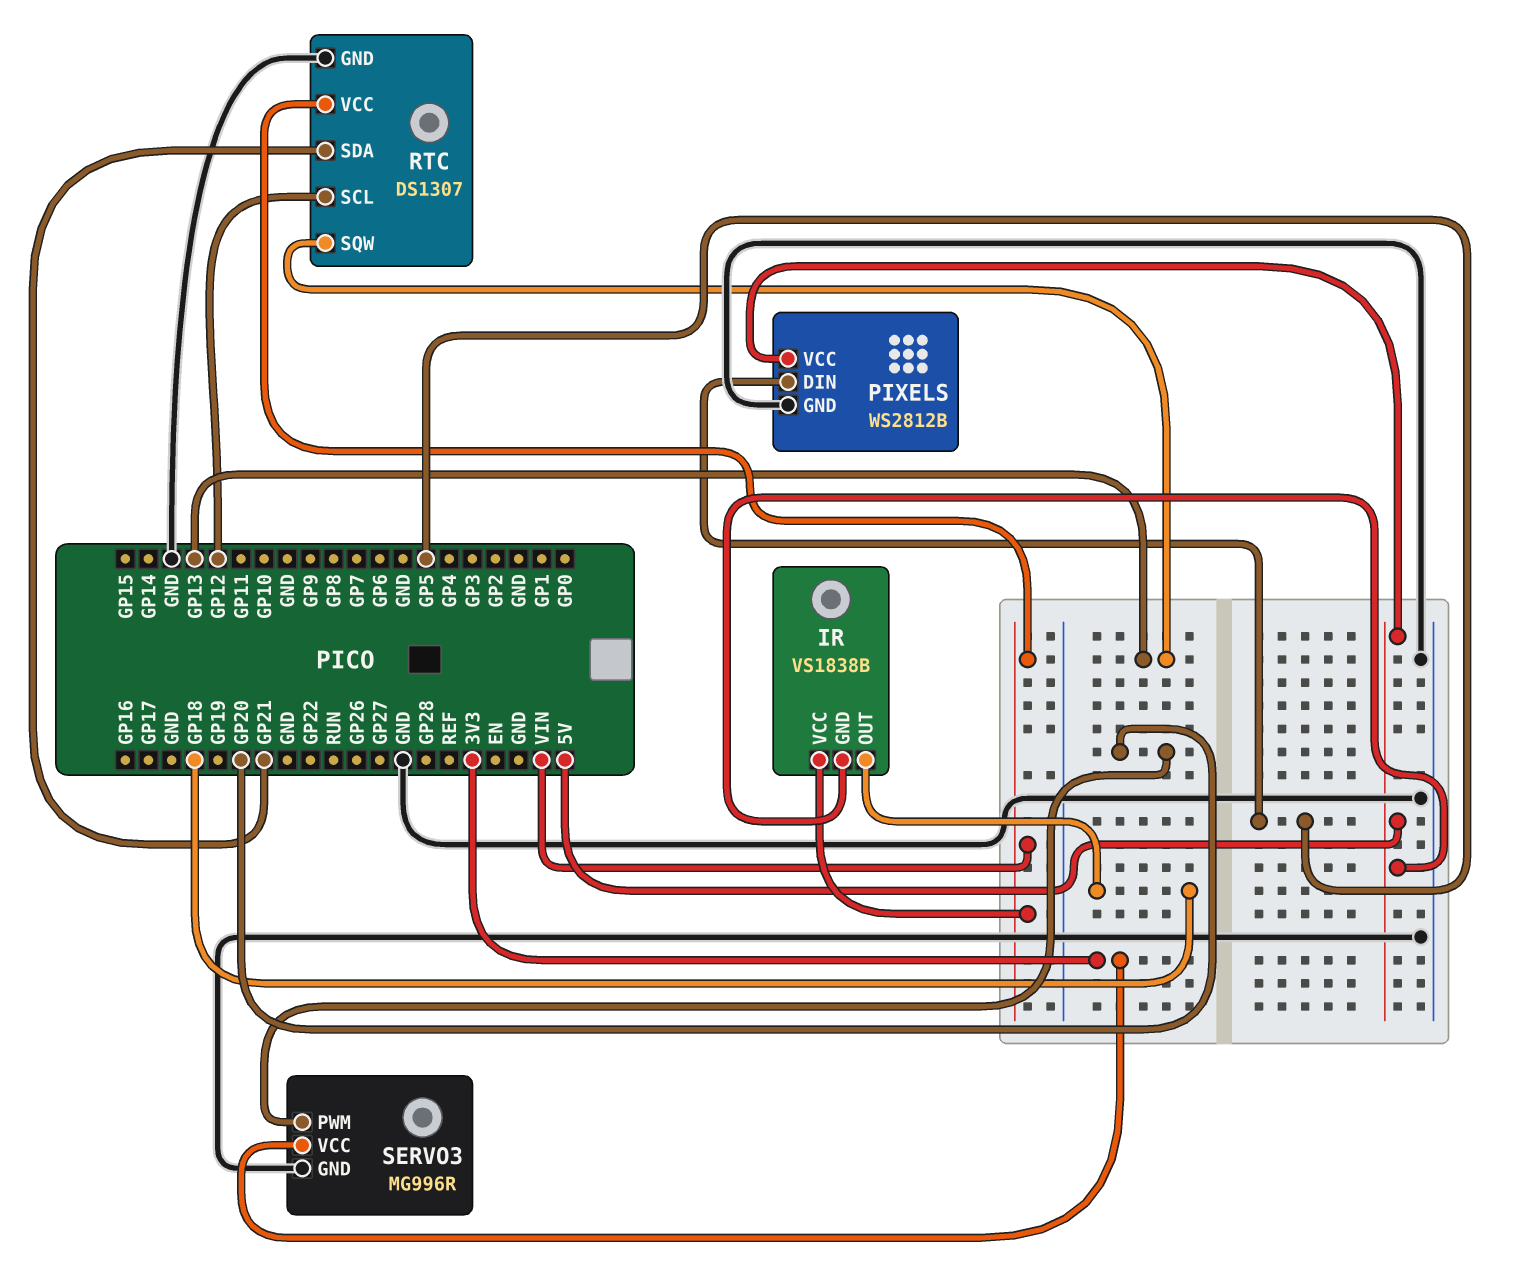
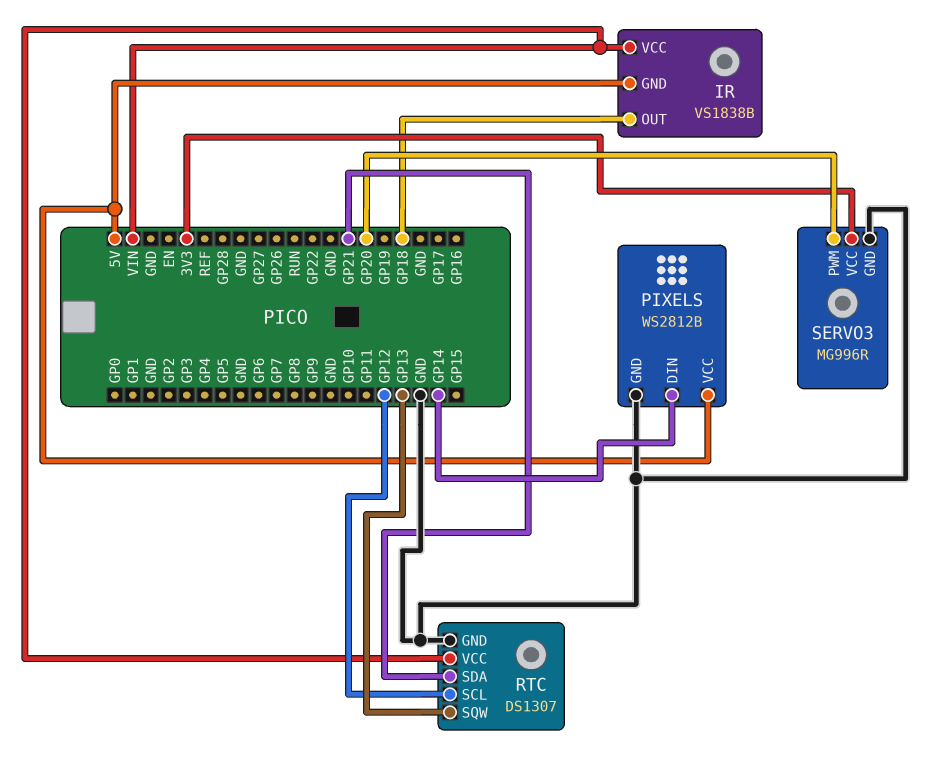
PIXELS pin DIN: GP5 -> GP14

